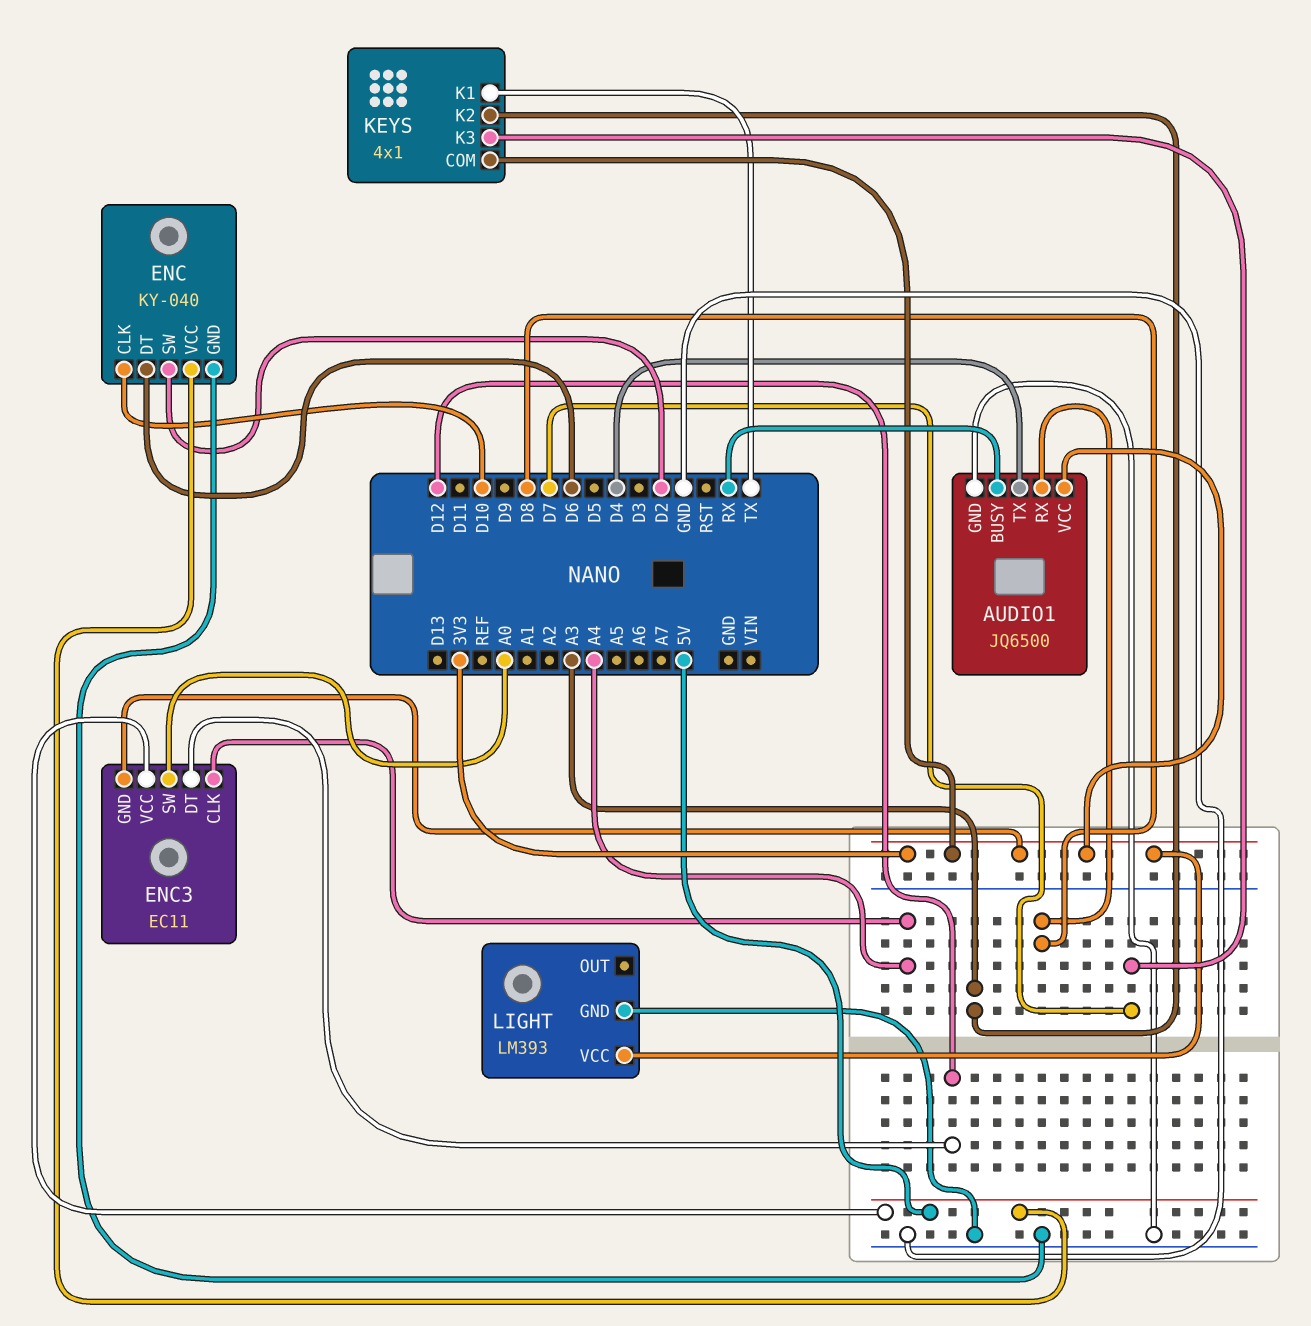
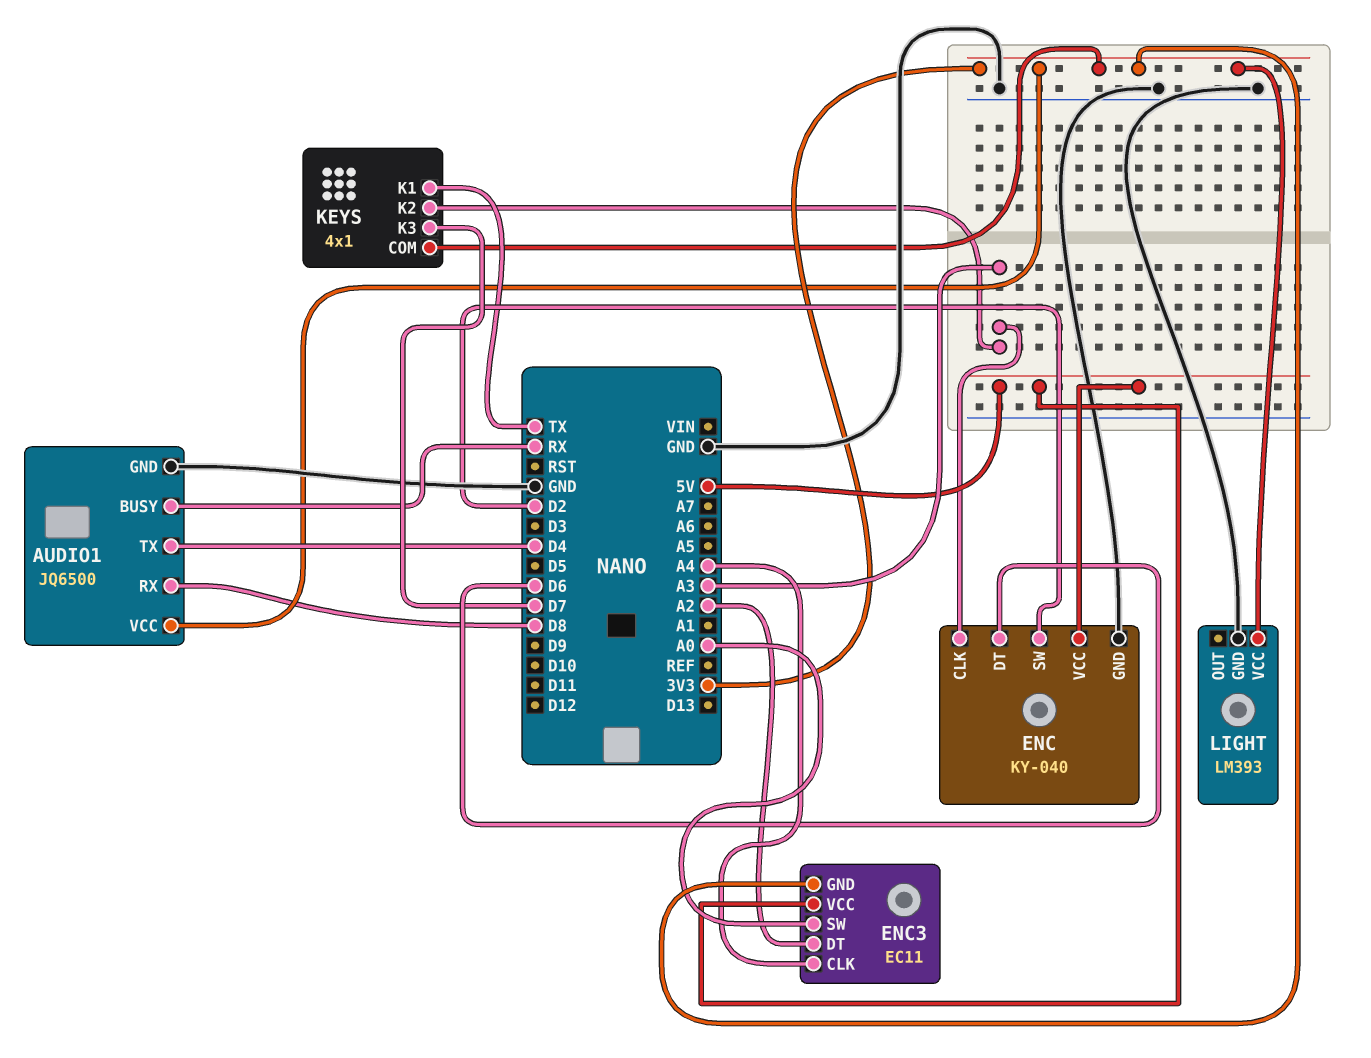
ENC pin CLK: D10 -> A3
ENC3 pin DT: D12 -> A2

